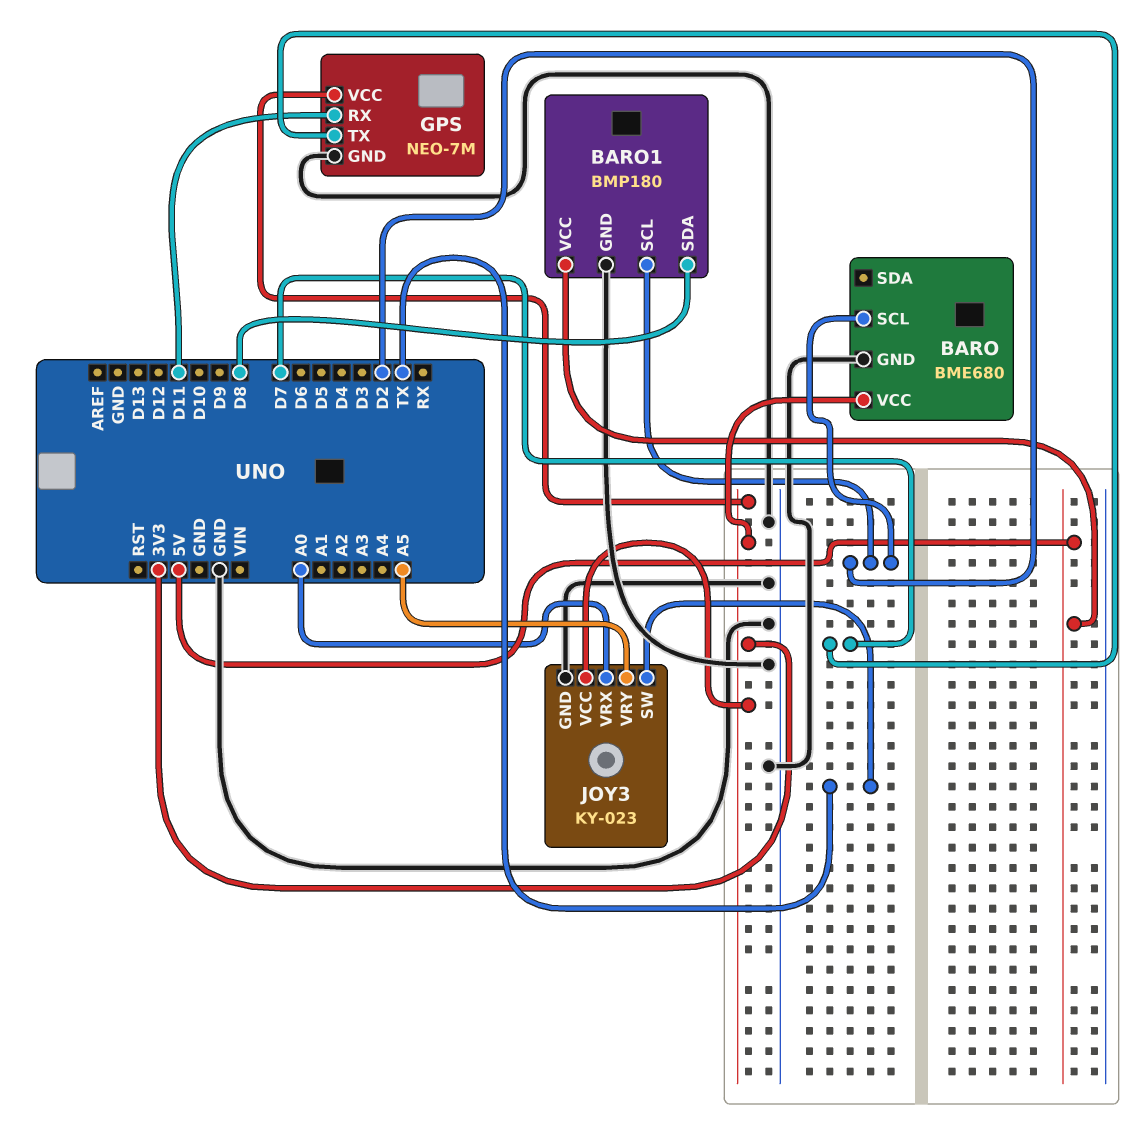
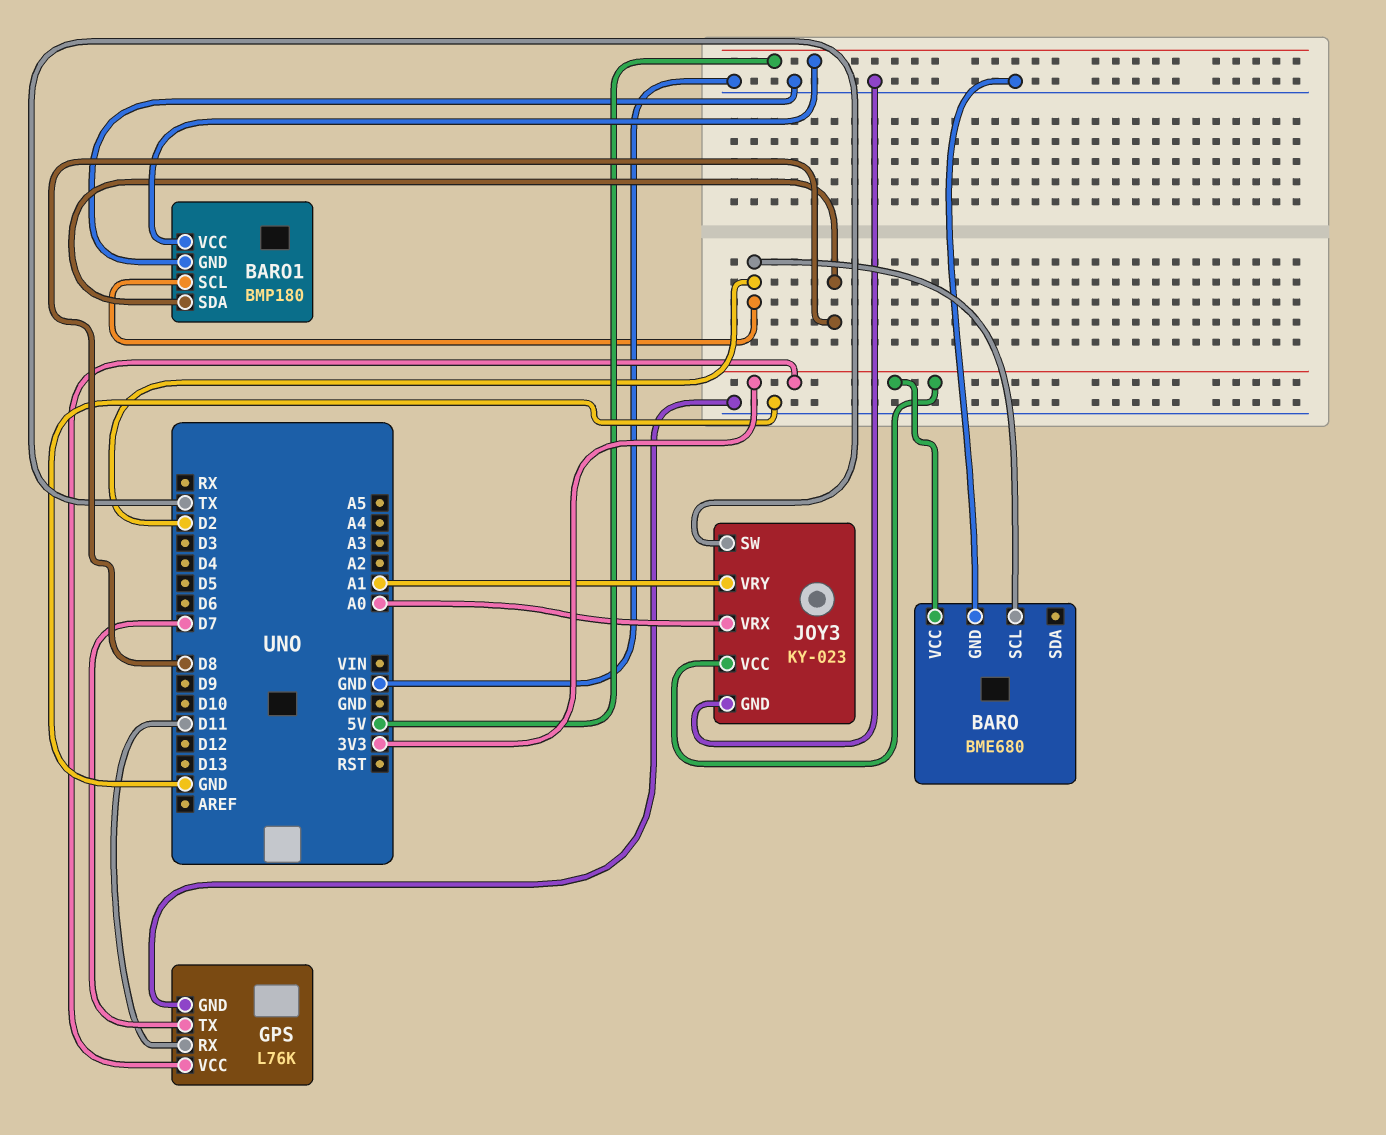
GPS: NEO-7M -> L76K
JOY3 pin VRY: A5 -> A1

